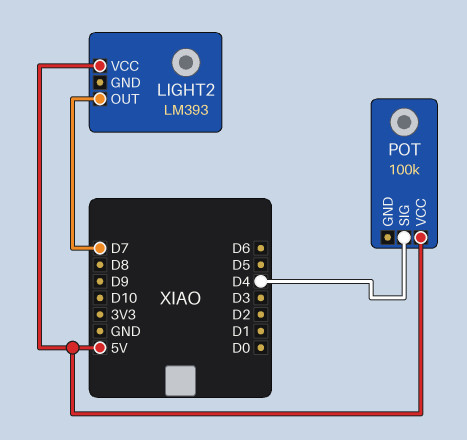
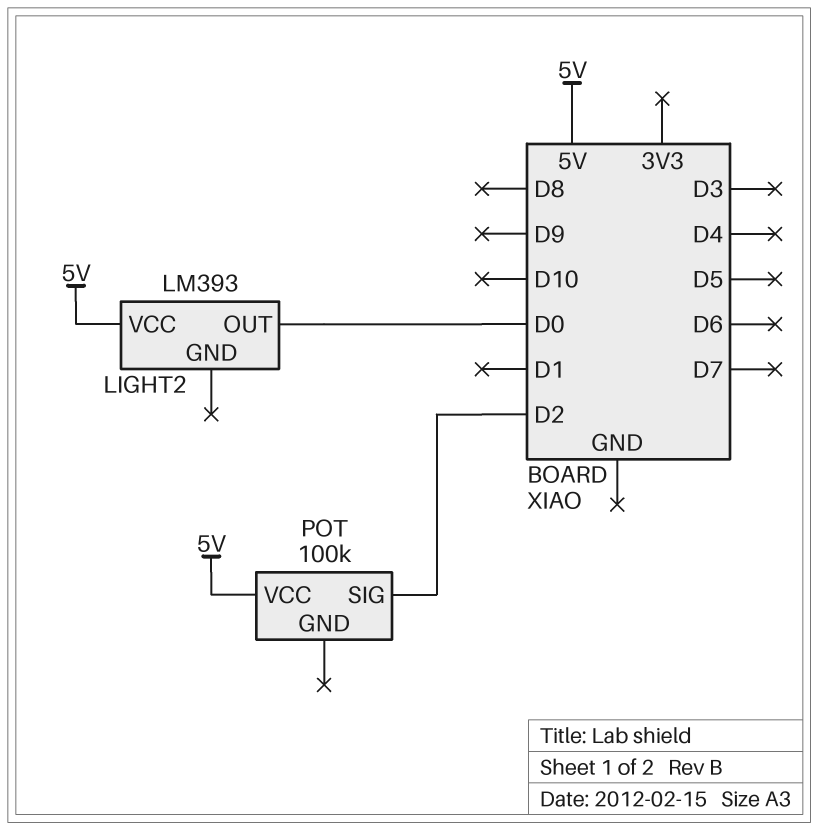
LIGHT2 pin OUT: D7 -> D0
POT pin SIG: D4 -> D2

